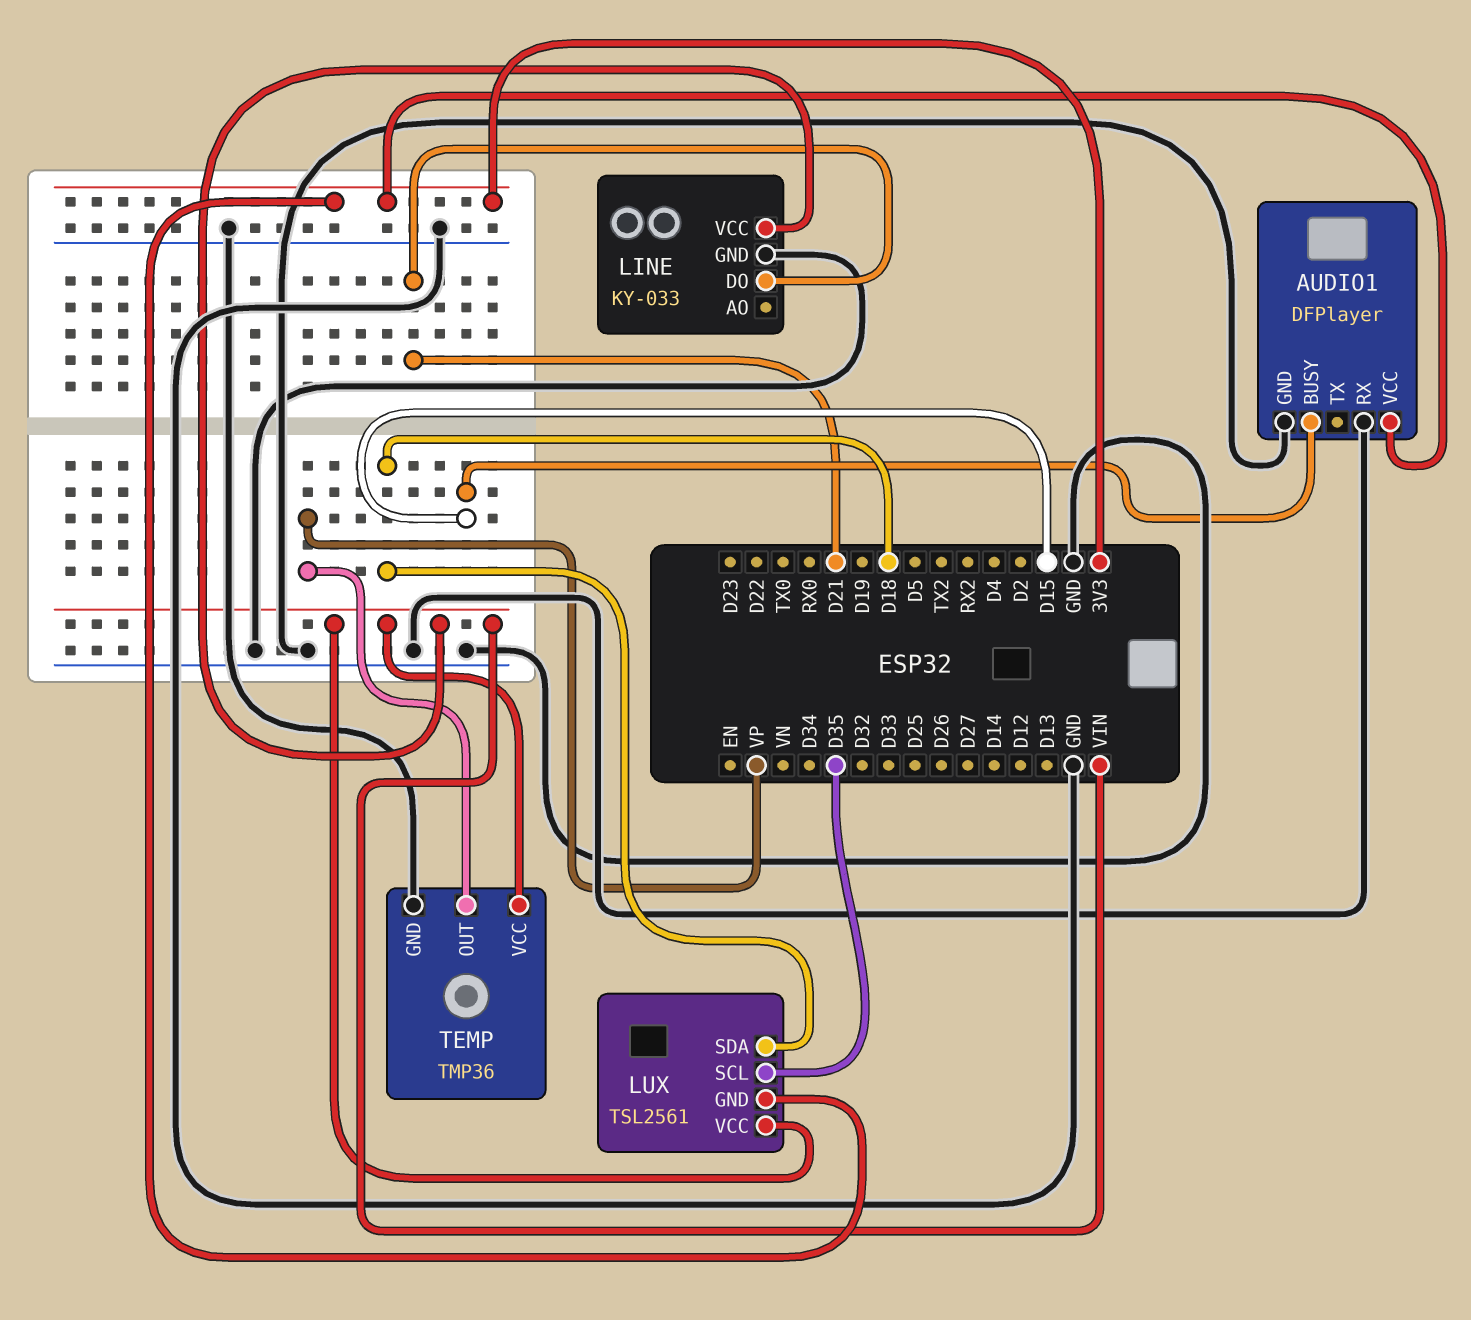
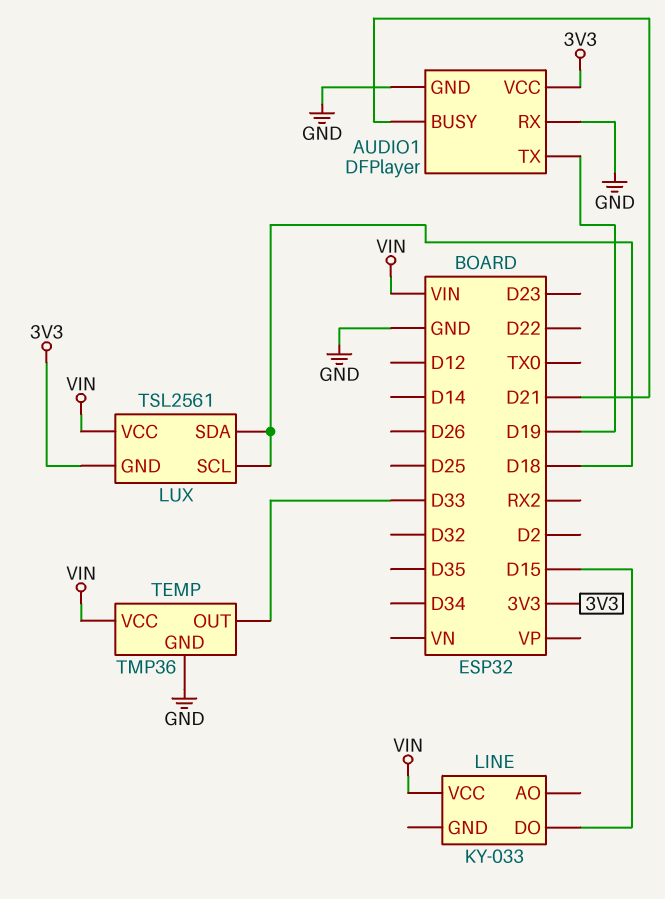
AUDIO1 pin BUSY: D15 -> D21
AUDIO1 pin TX: none -> D19
LINE pin DO: D21 -> D15
LINE pin GND: GND -> none
LUX pin SCL: D35 -> D18
TEMP pin OUT: VP -> D33

